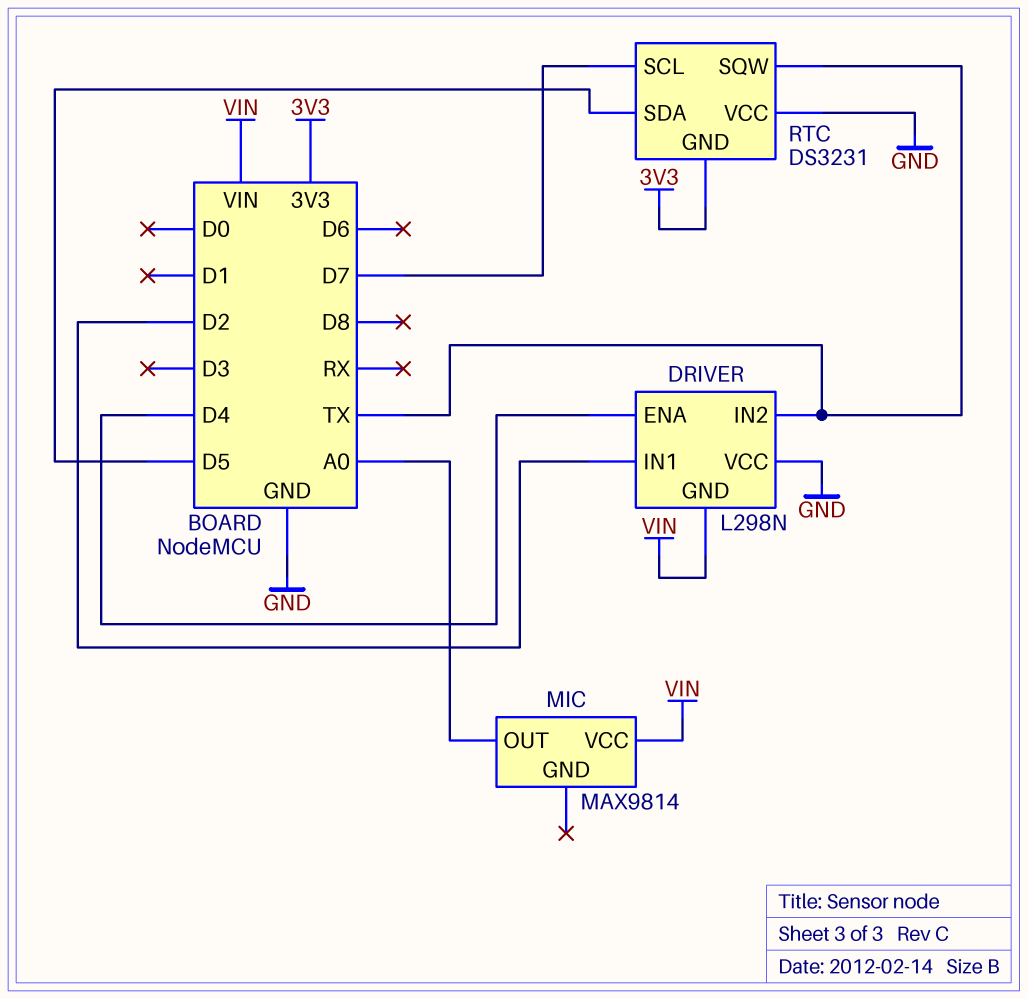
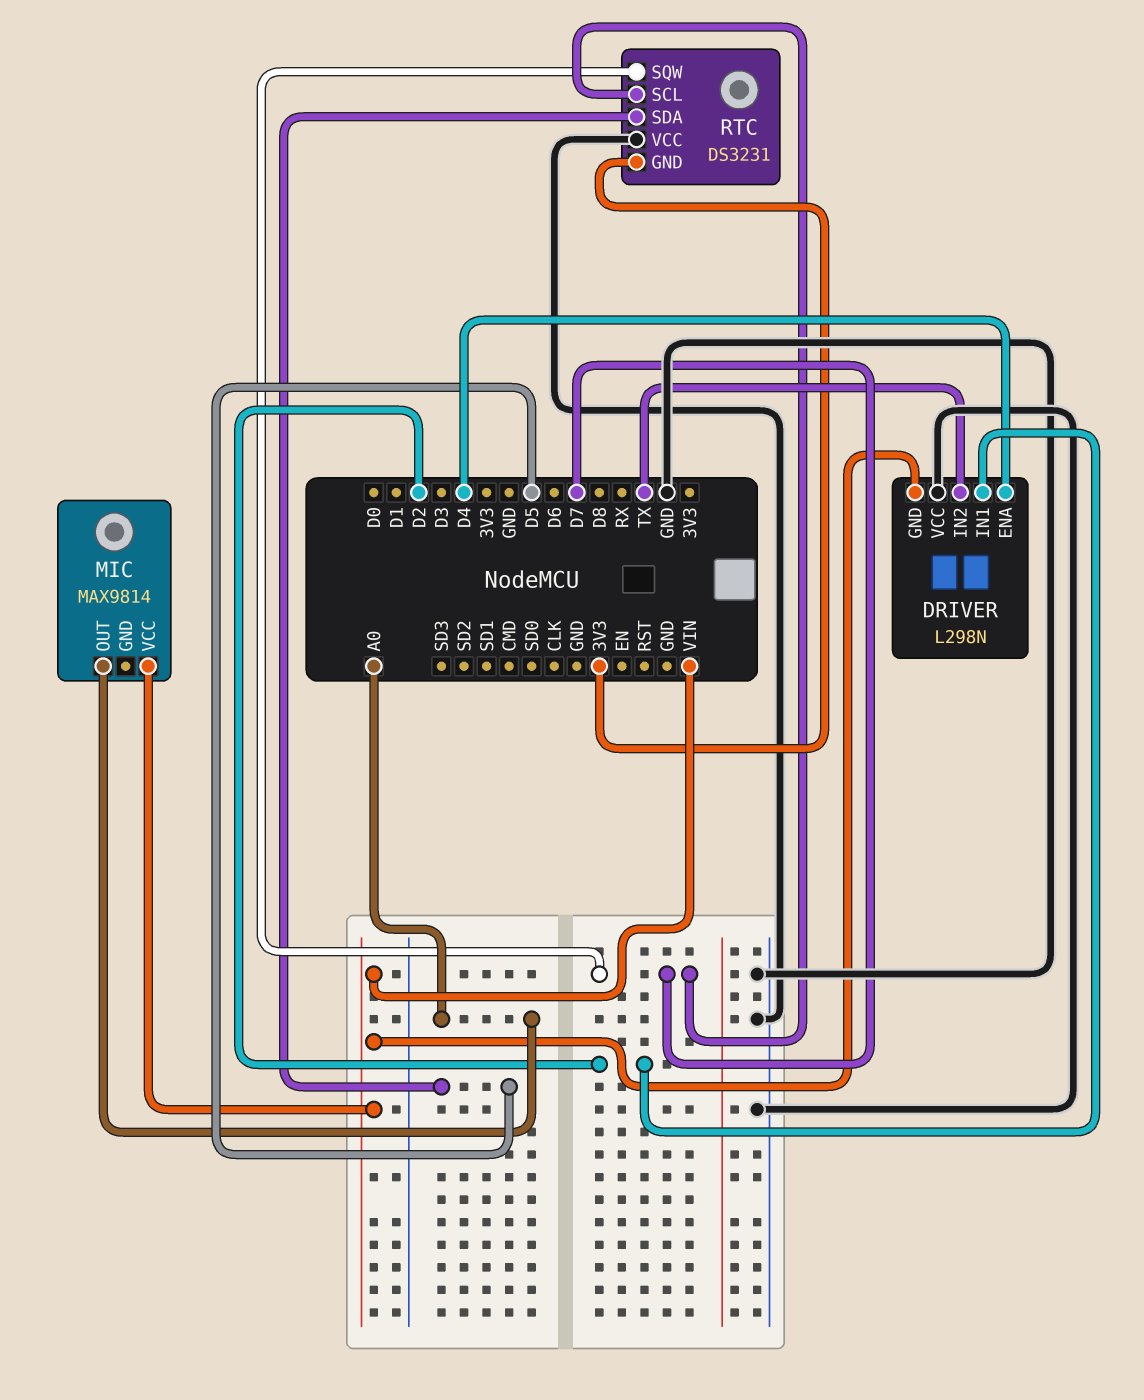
RTC pin SQW: TX -> D7

